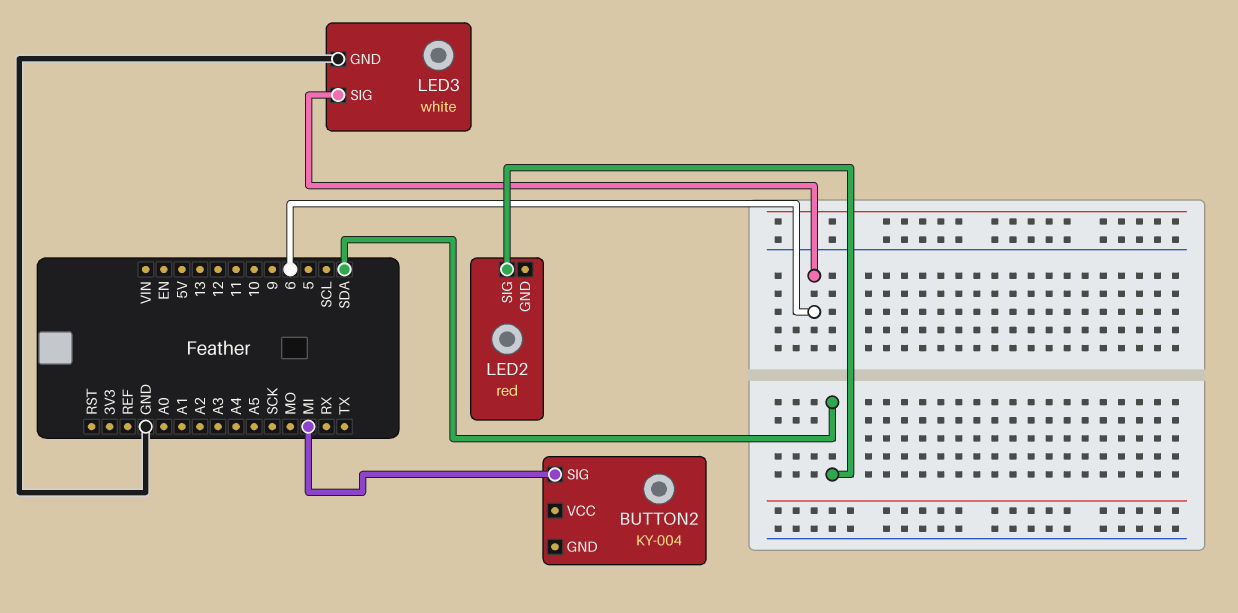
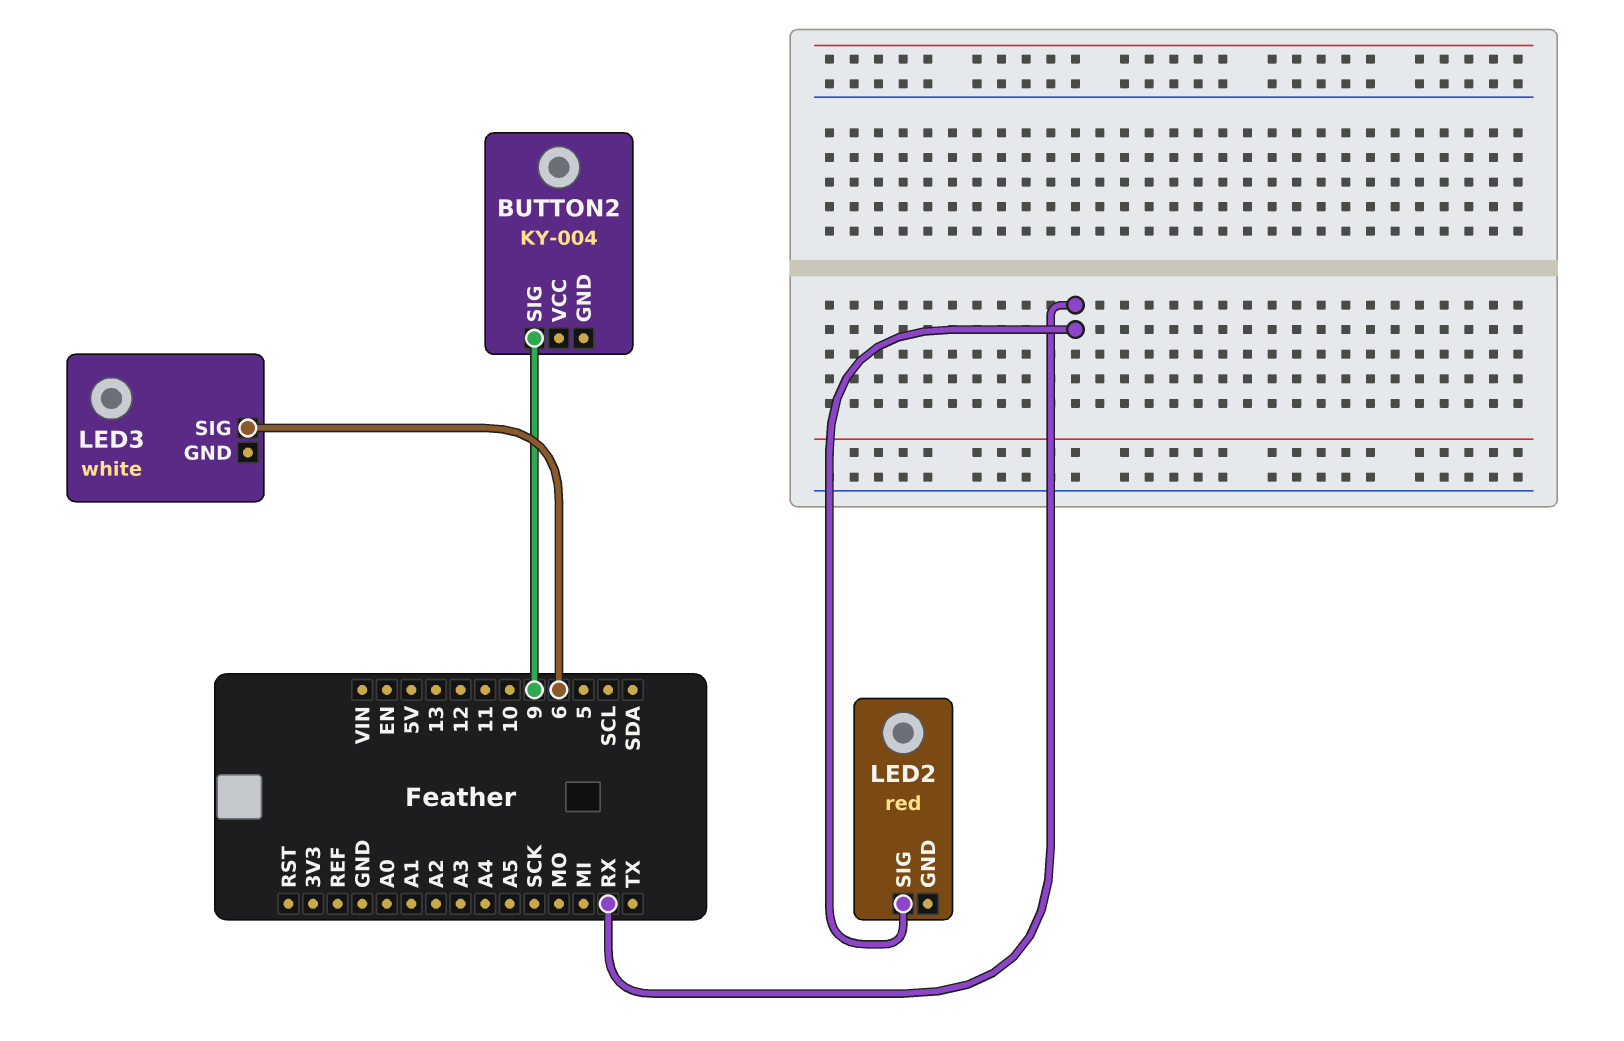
BUTTON2 pin SIG: MI -> 9
LED2 pin SIG: SDA -> RX
LED3 pin GND: GND -> none

